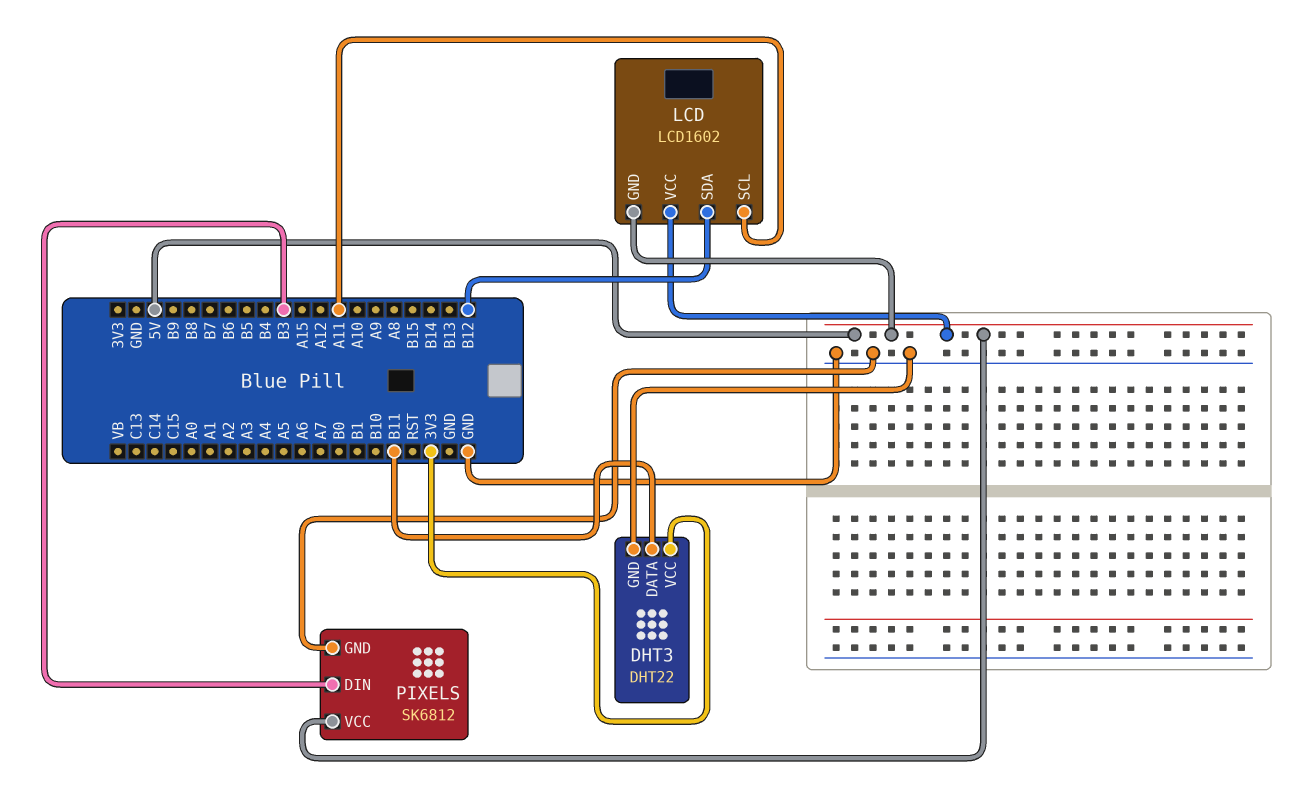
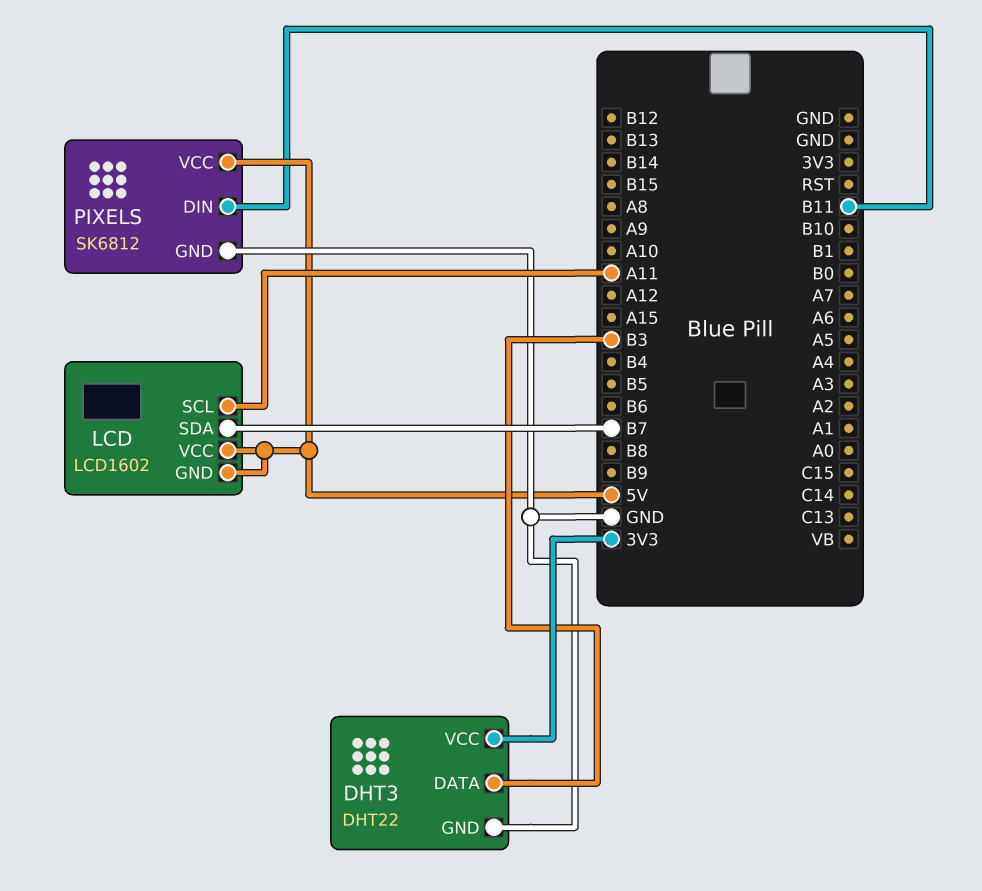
DHT3 pin DATA: B11 -> B3
LCD pin SDA: B12 -> B7
PIXELS pin DIN: B3 -> B11

